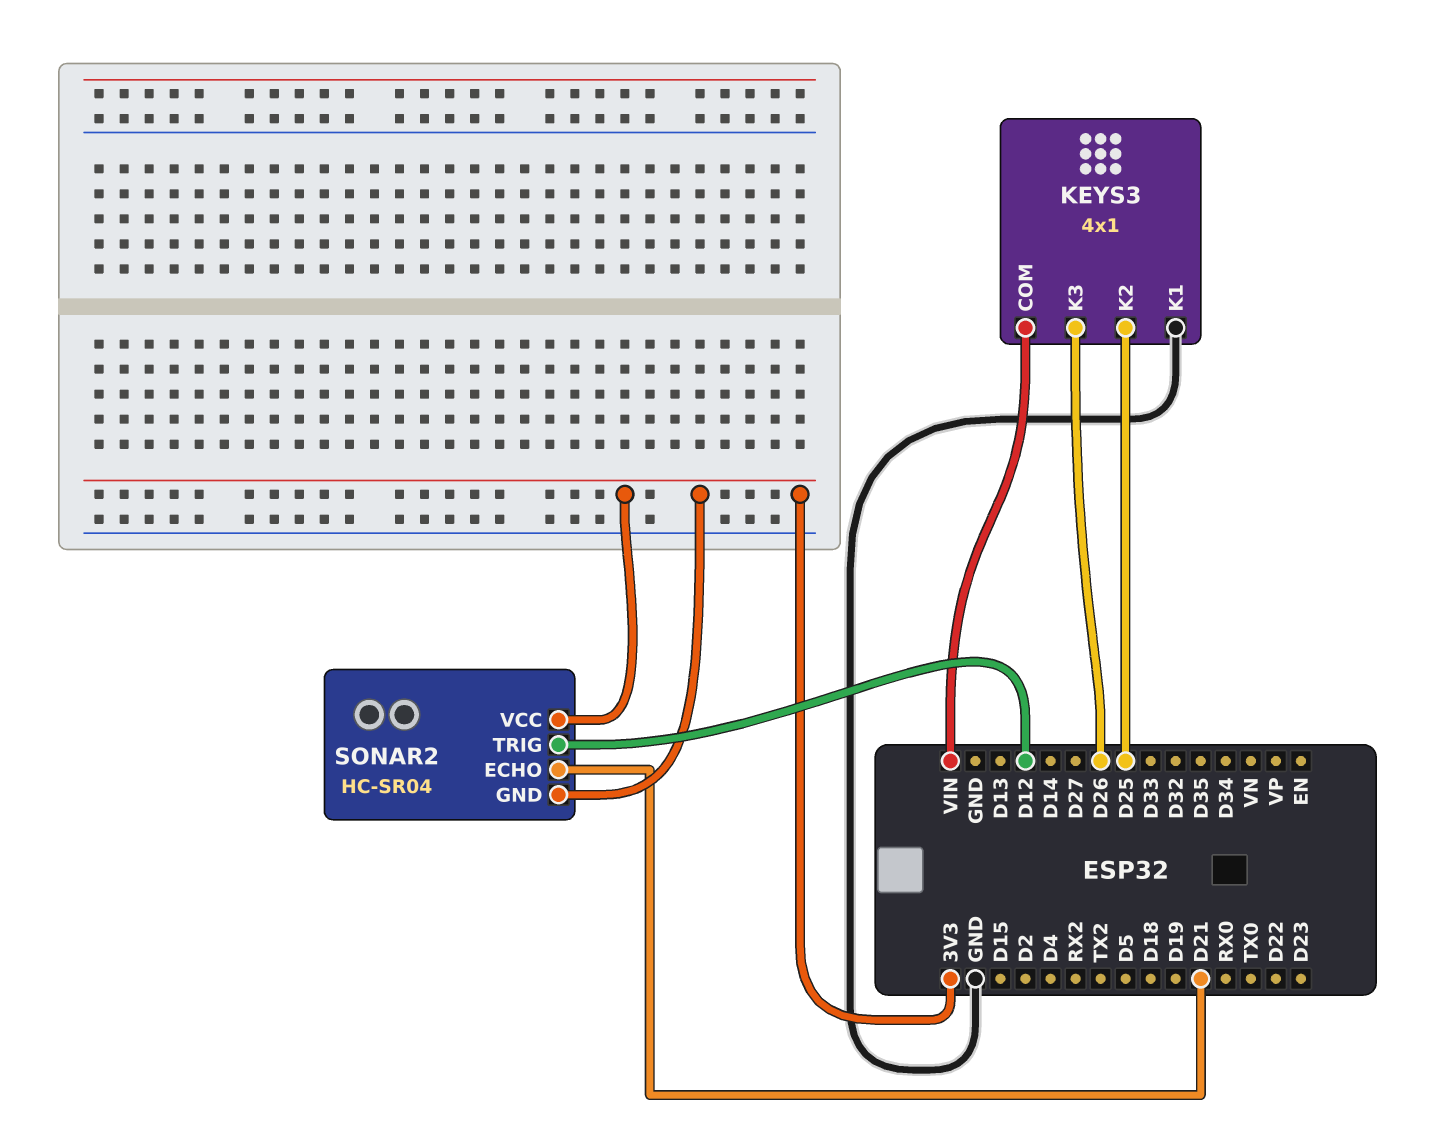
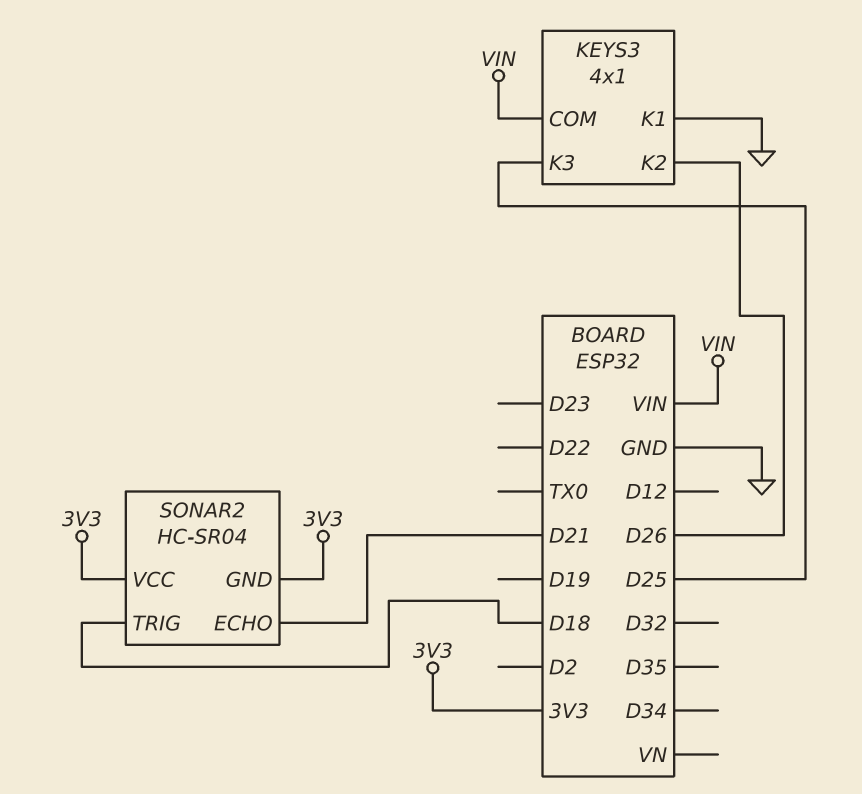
KEYS3 pin K2: D25 -> D26
KEYS3 pin K3: D26 -> D25
SONAR2 pin TRIG: D12 -> D18

